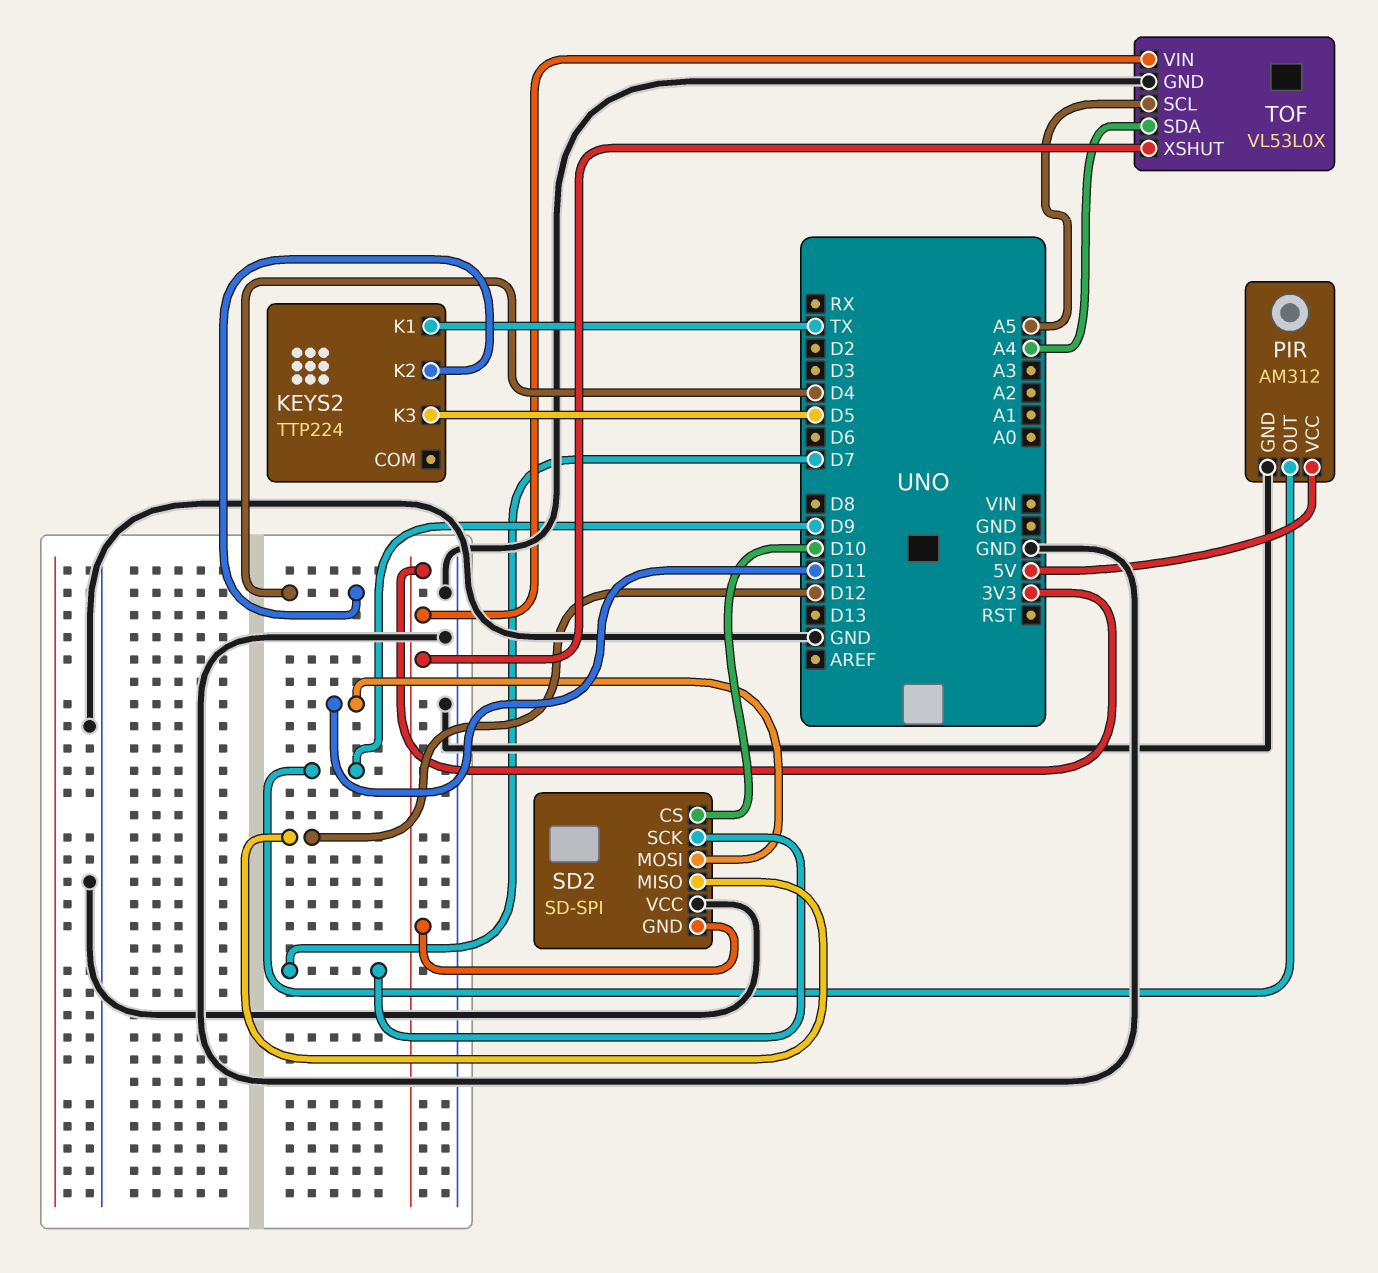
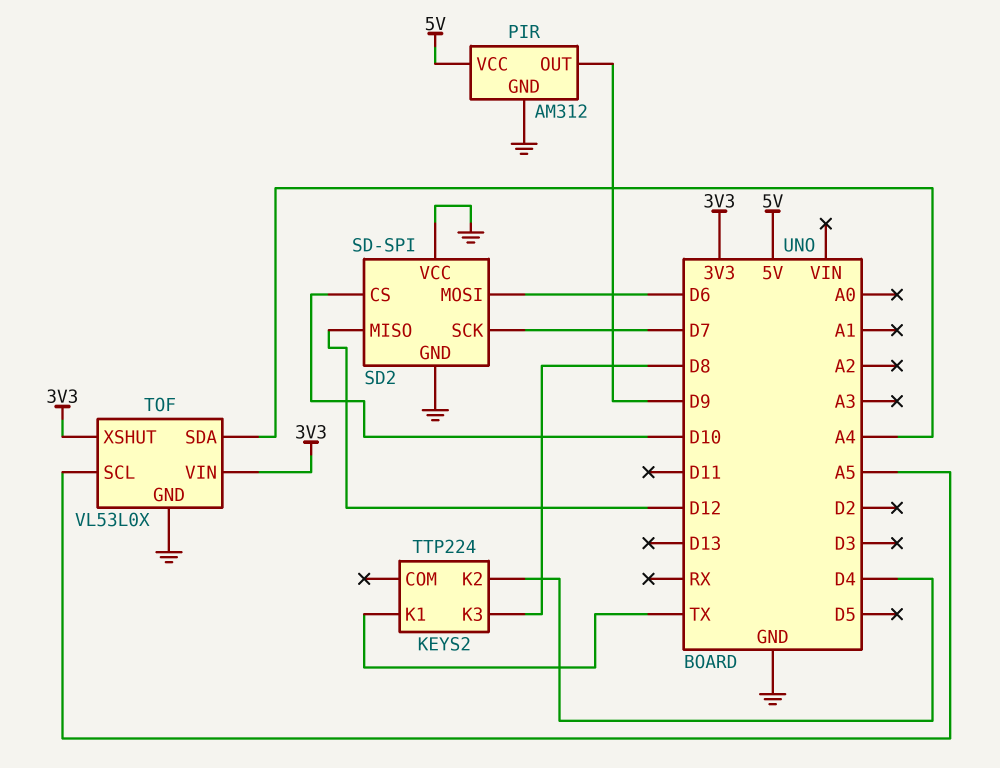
KEYS2 pin K3: D5 -> D8
SD2 pin GND: 3V3 -> GND
SD2 pin MOSI: D11 -> D6

